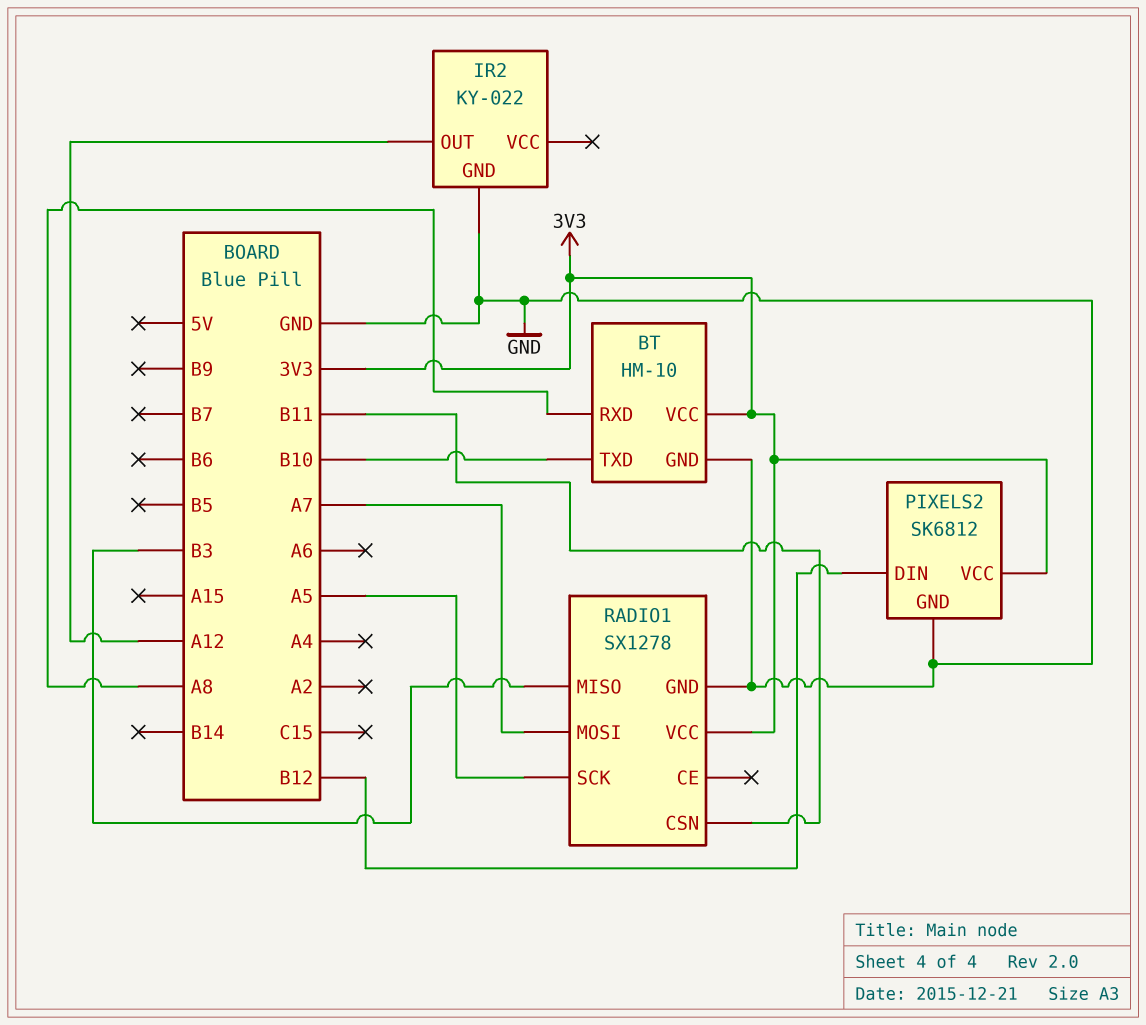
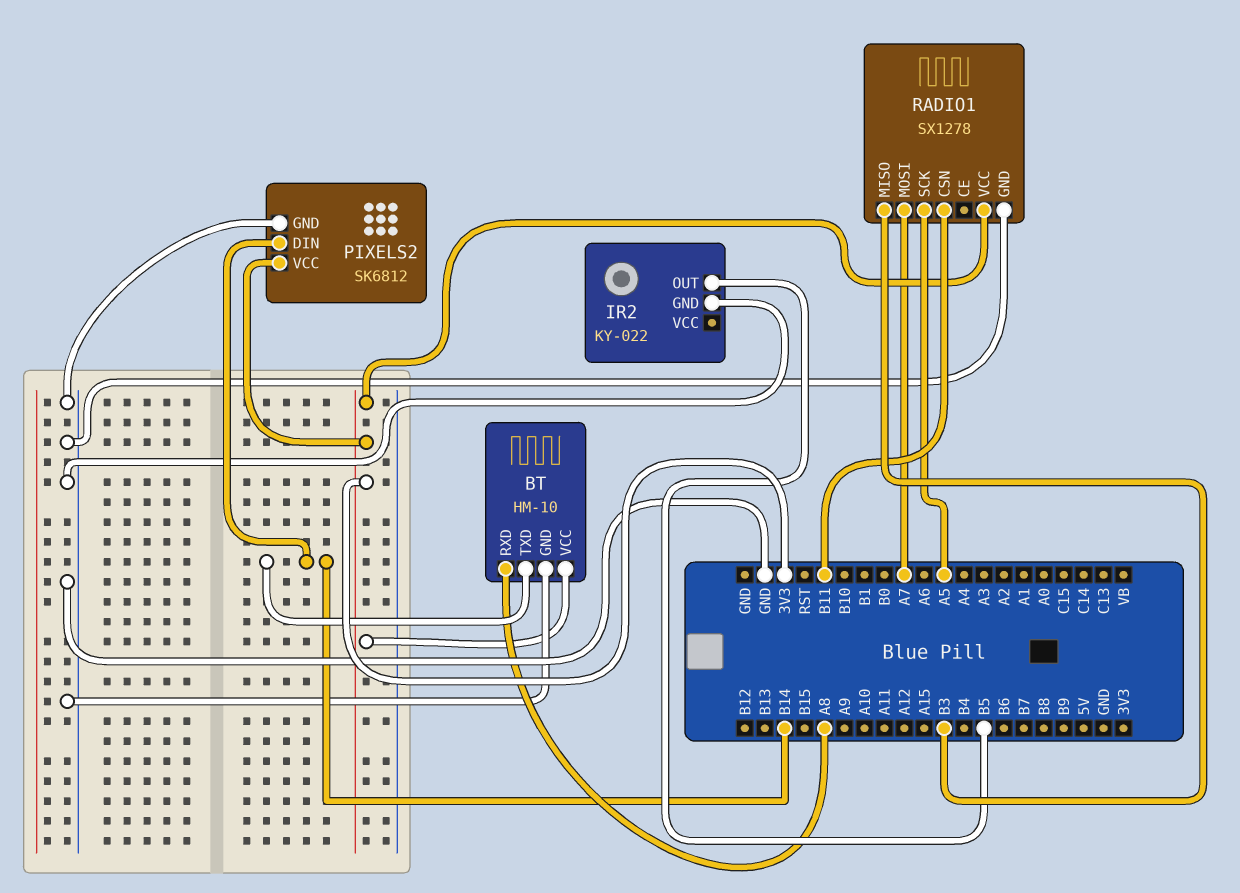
BT pin TXD: B10 -> B14
IR2 pin OUT: A12 -> B5
PIXELS2 pin DIN: B12 -> B14

